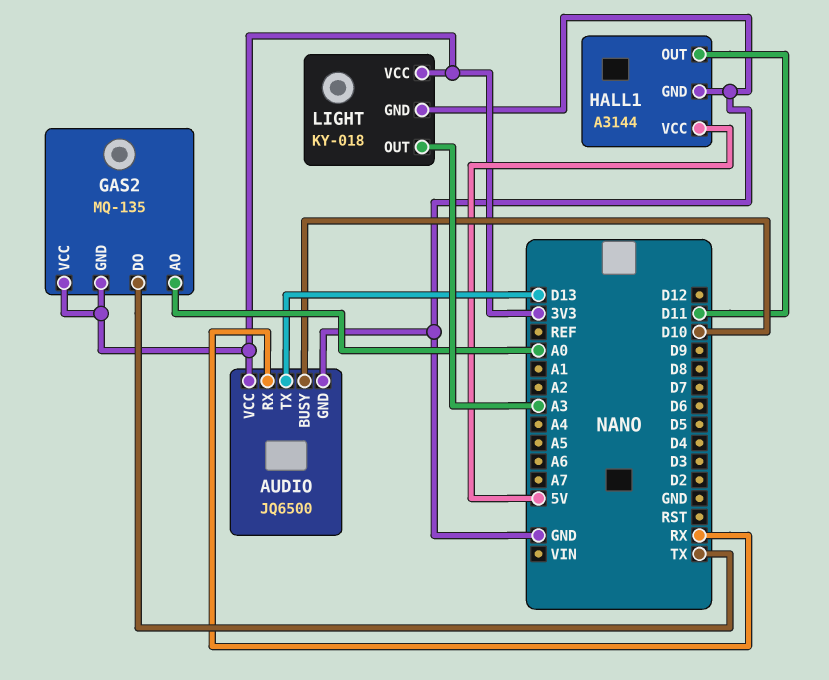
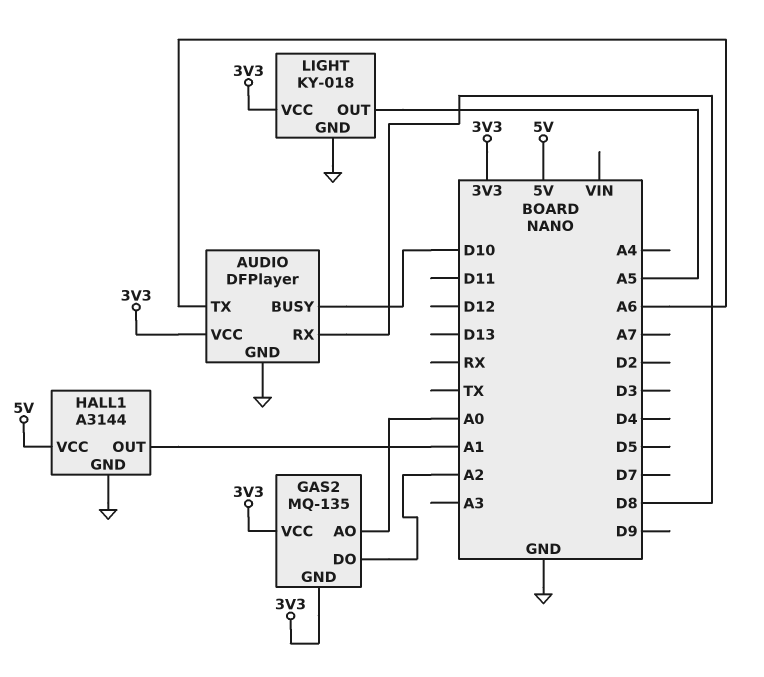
AUDIO: JQ6500 -> DFPlayer
AUDIO pin RX: RX -> D8
AUDIO pin TX: D13 -> A6
GAS2 pin DO: TX -> A2
HALL1 pin OUT: D11 -> A1
LIGHT pin OUT: A3 -> A5

